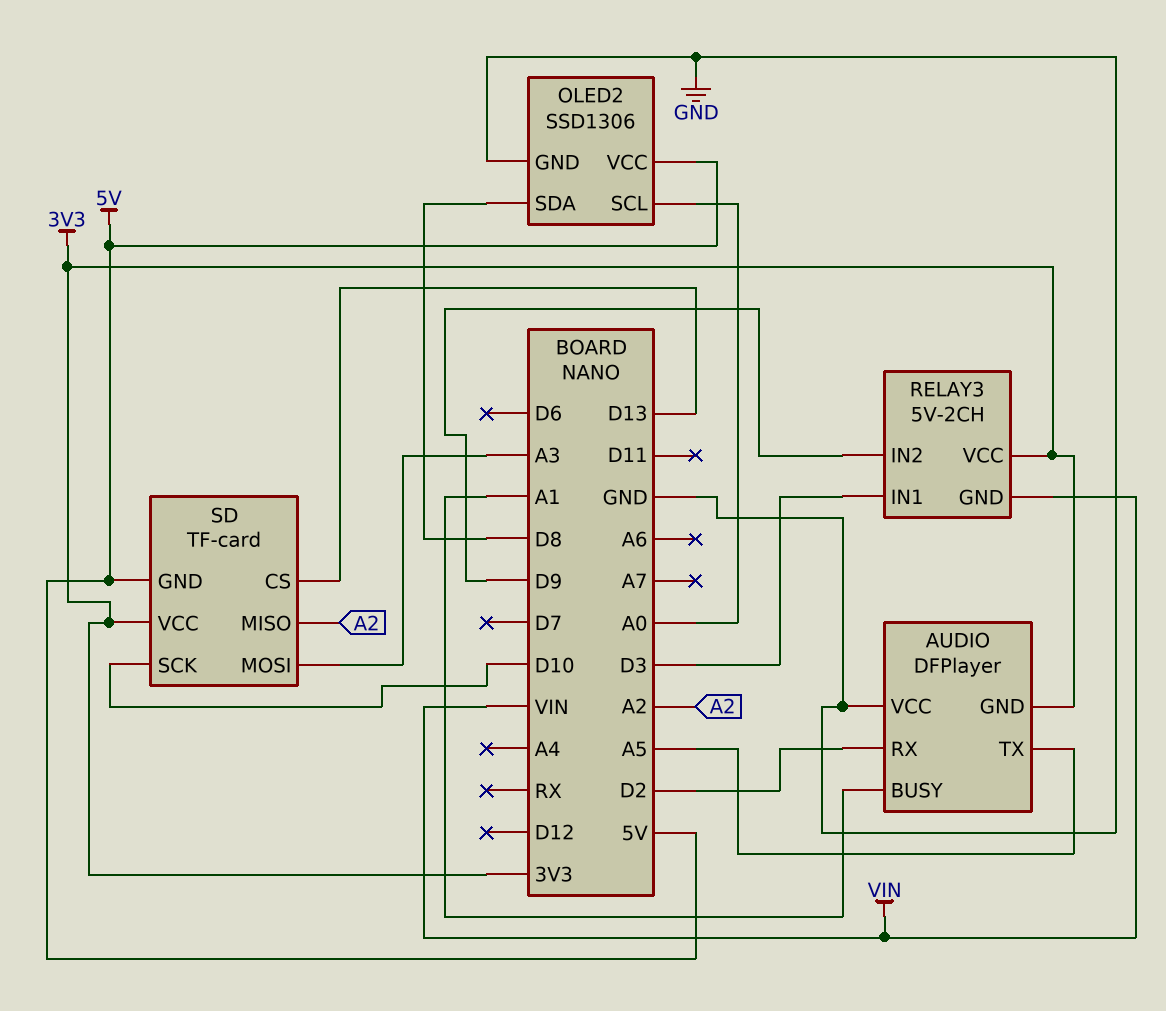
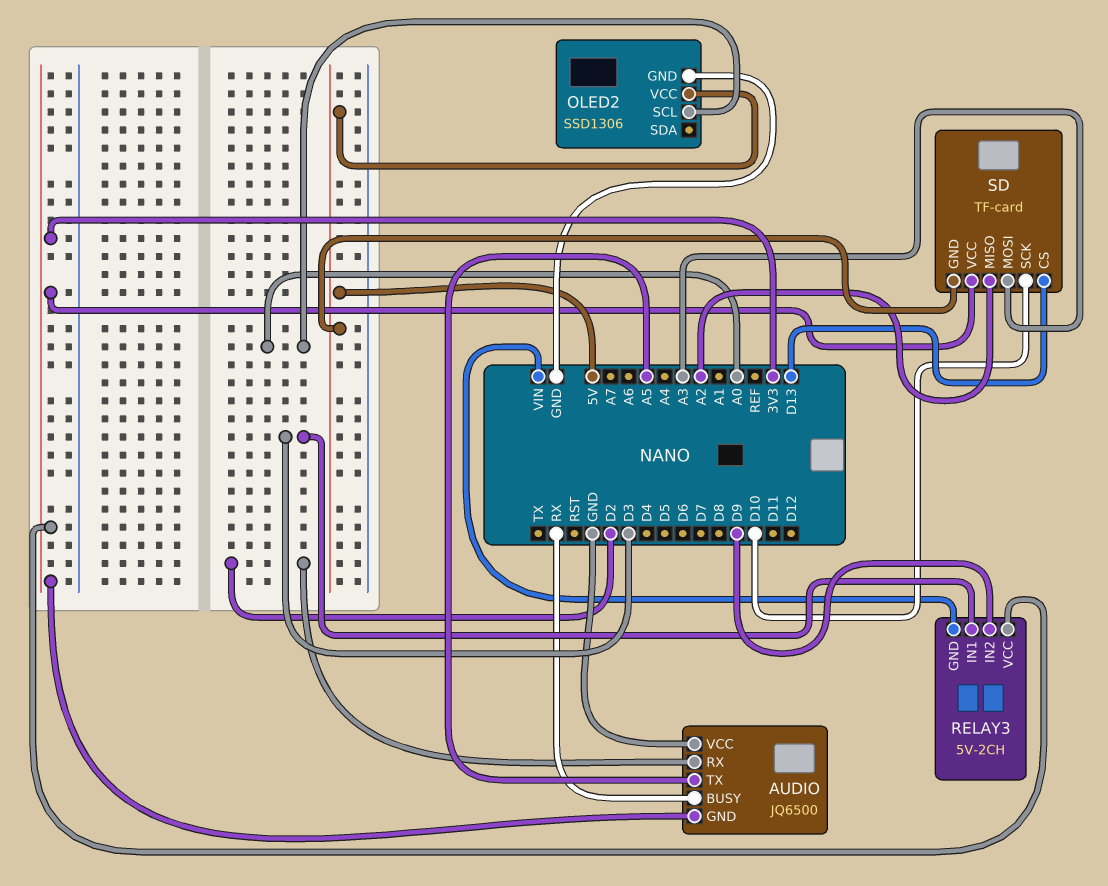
AUDIO: DFPlayer -> JQ6500
AUDIO pin BUSY: A1 -> RX
OLED2 pin SDA: D8 -> none

